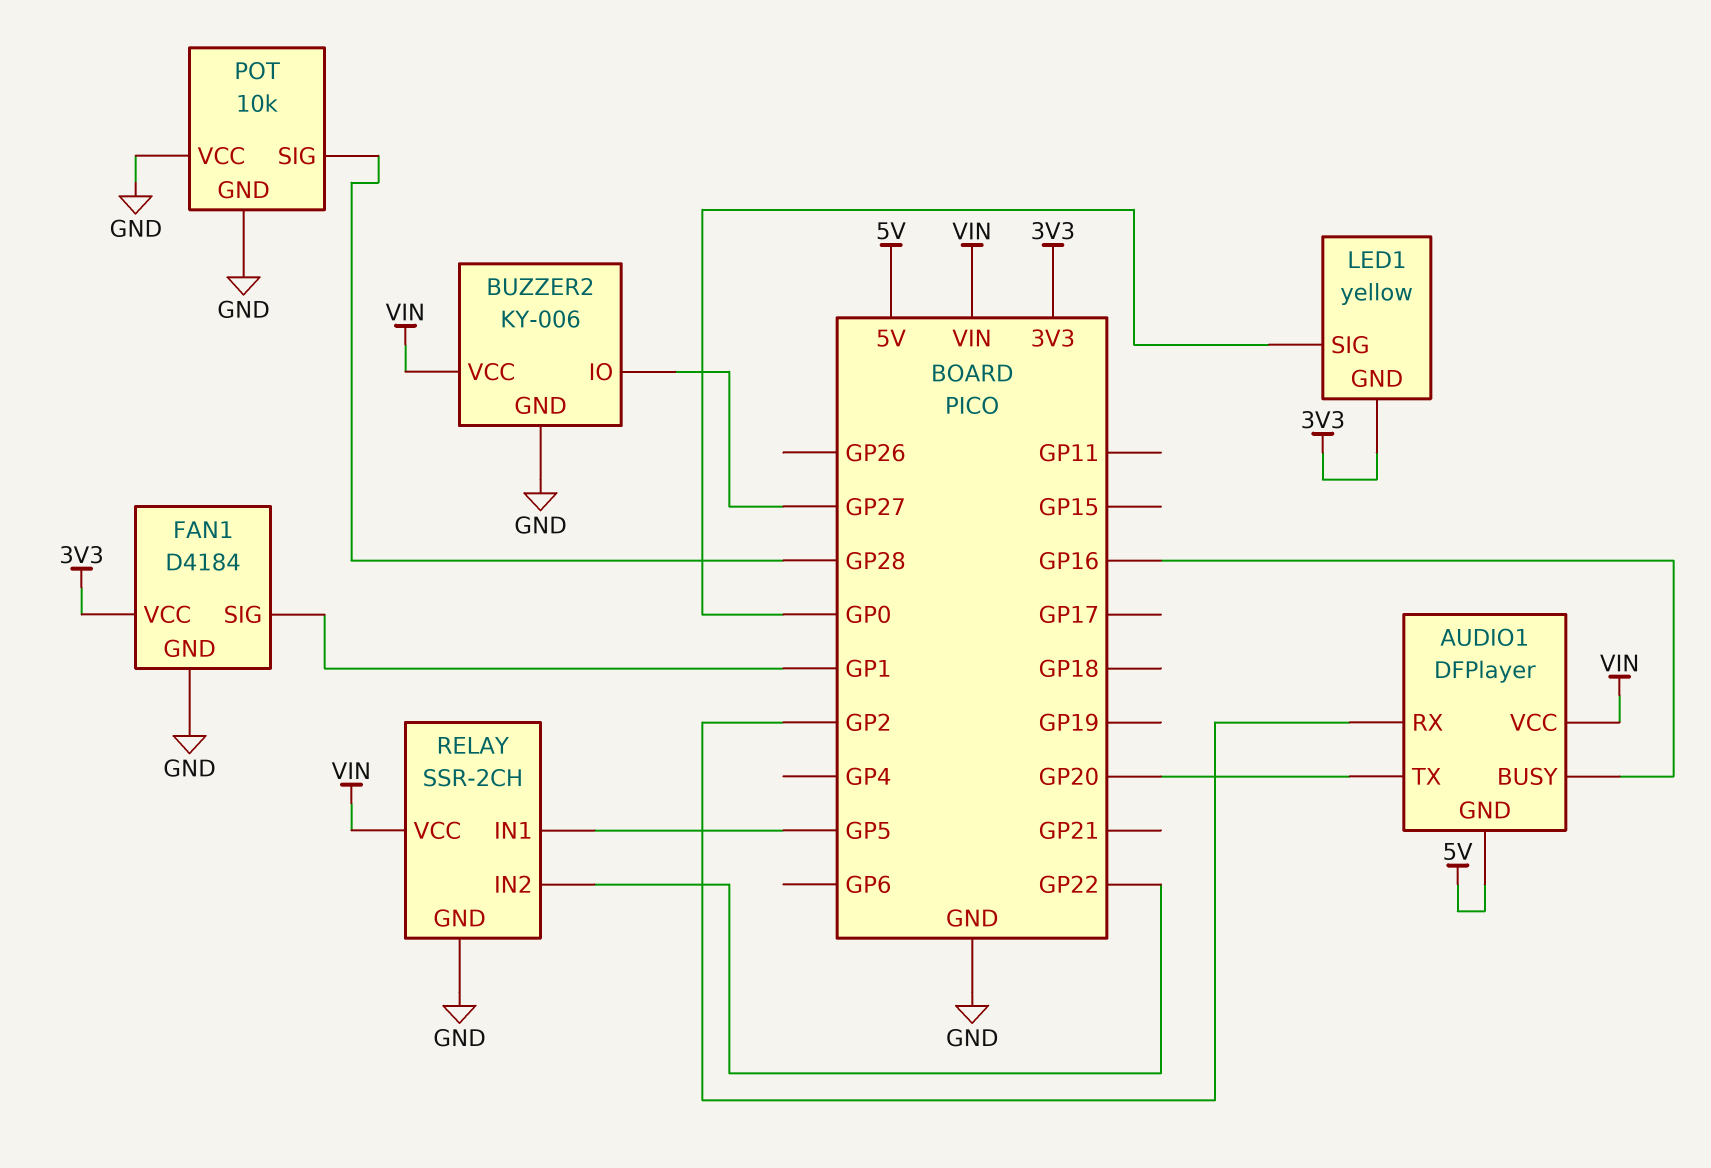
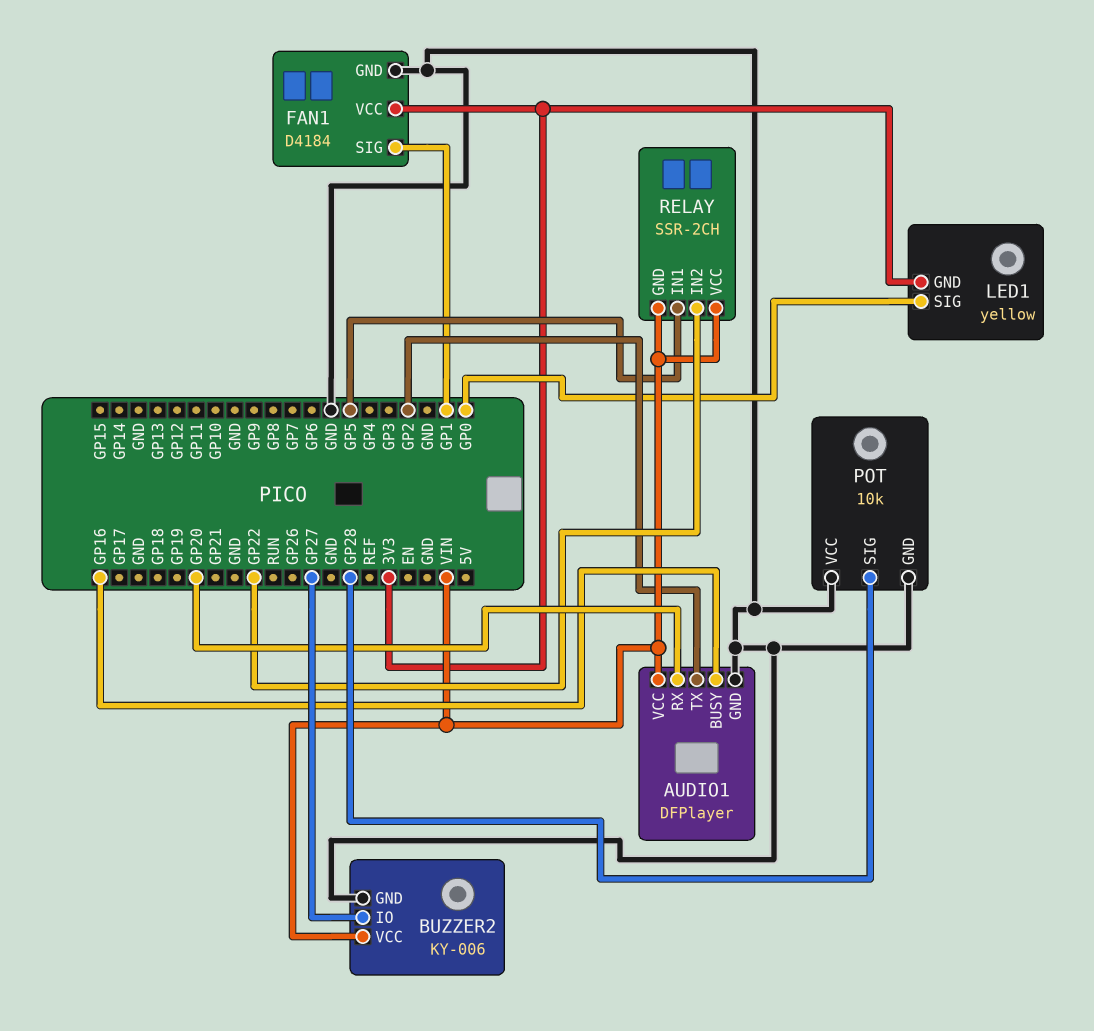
AUDIO1 pin GND: 5V -> GND
AUDIO1 pin RX: GP2 -> GP20
AUDIO1 pin TX: GP20 -> GP2
RELAY pin GND: GND -> VIN

